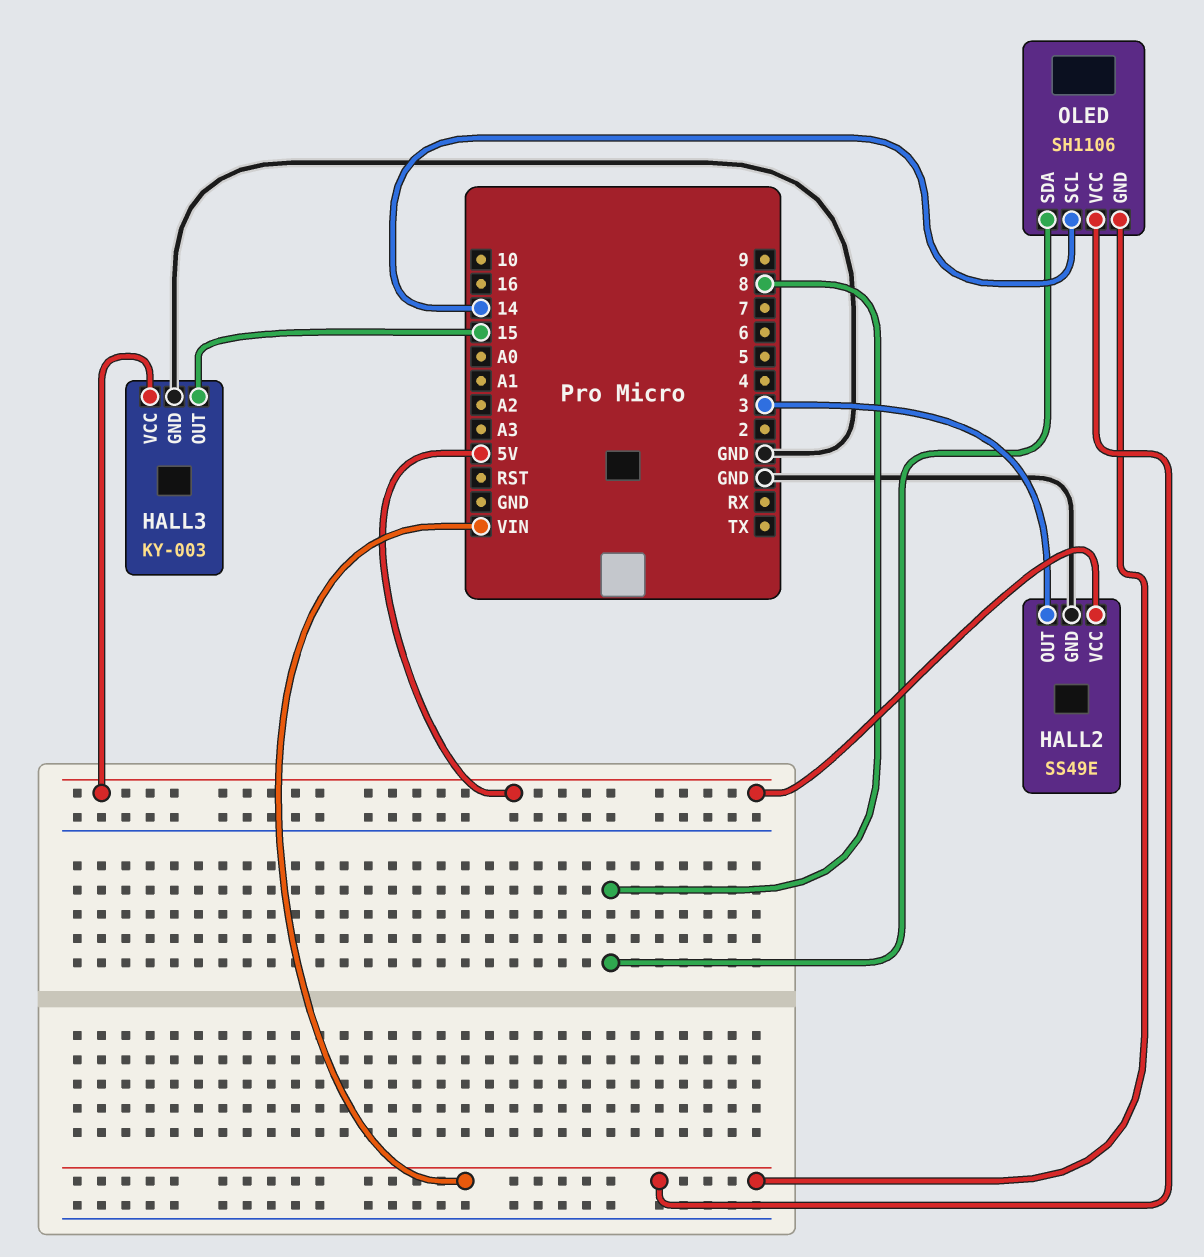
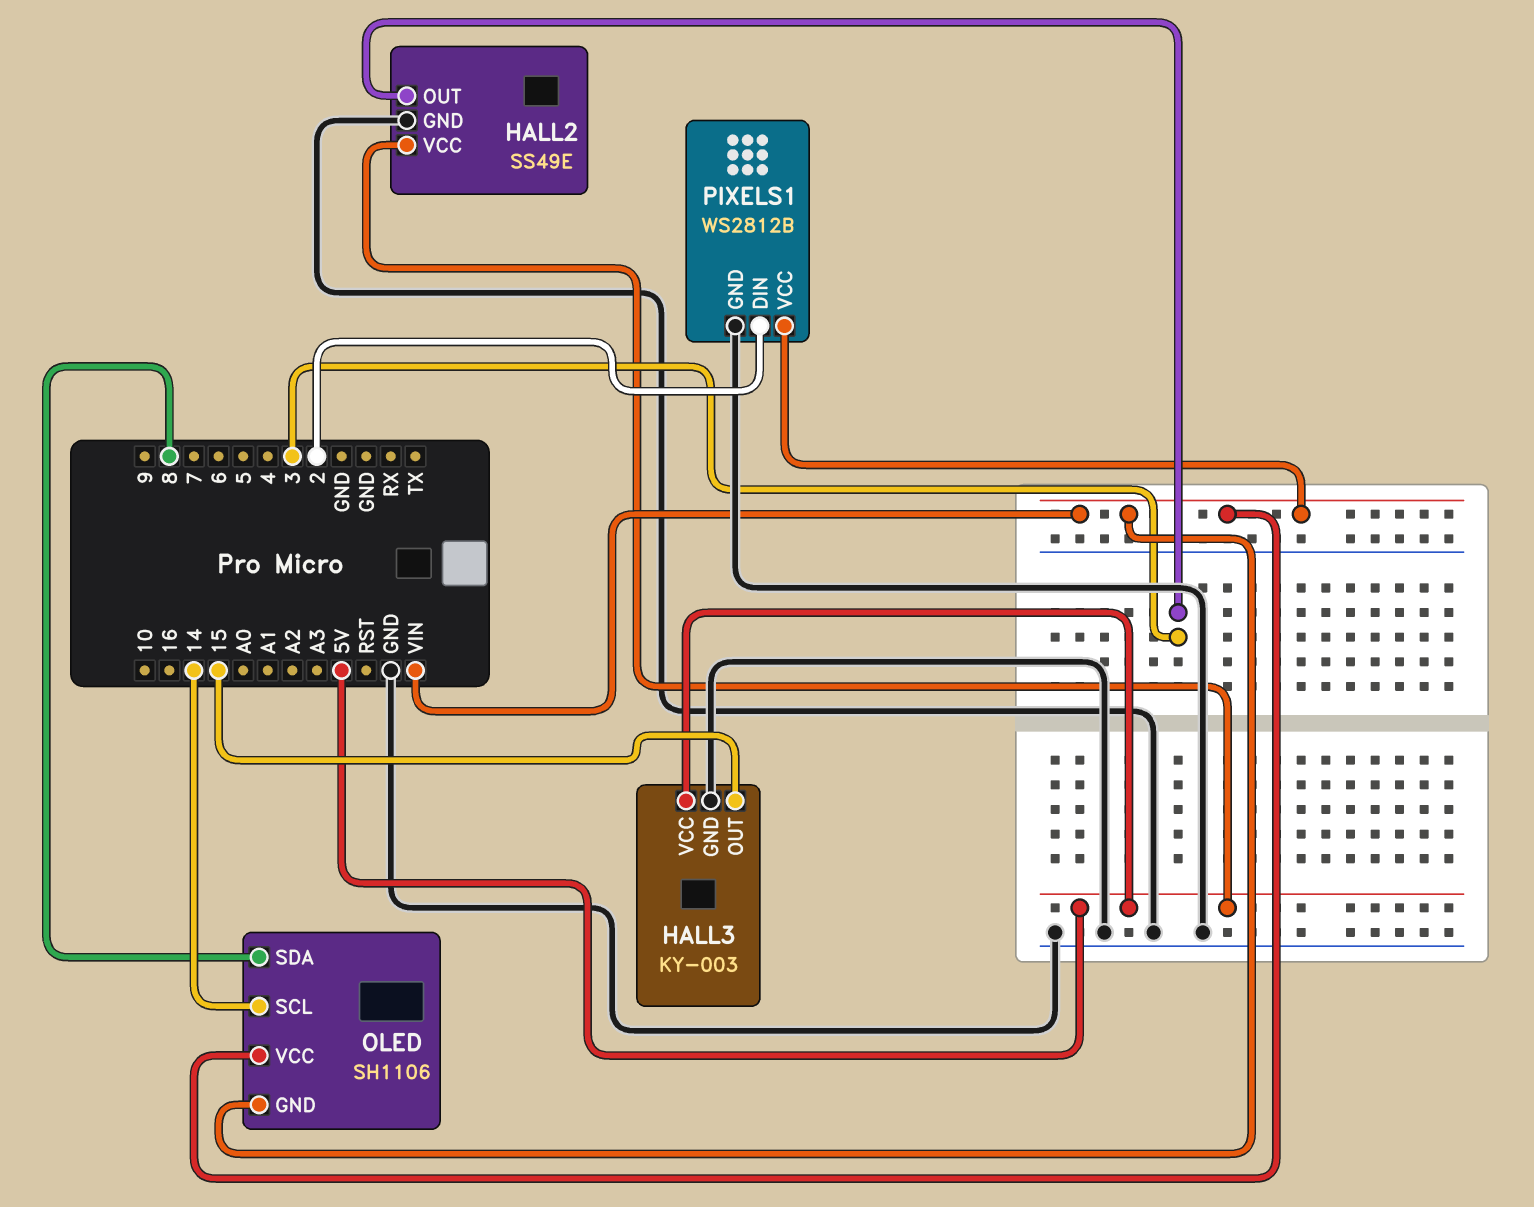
PIXELS1: none -> WS2812B
PIXELS1 pin DIN: none -> 2
PIXELS1 pin GND: none -> GND
PIXELS1 pin VCC: none -> VIN

